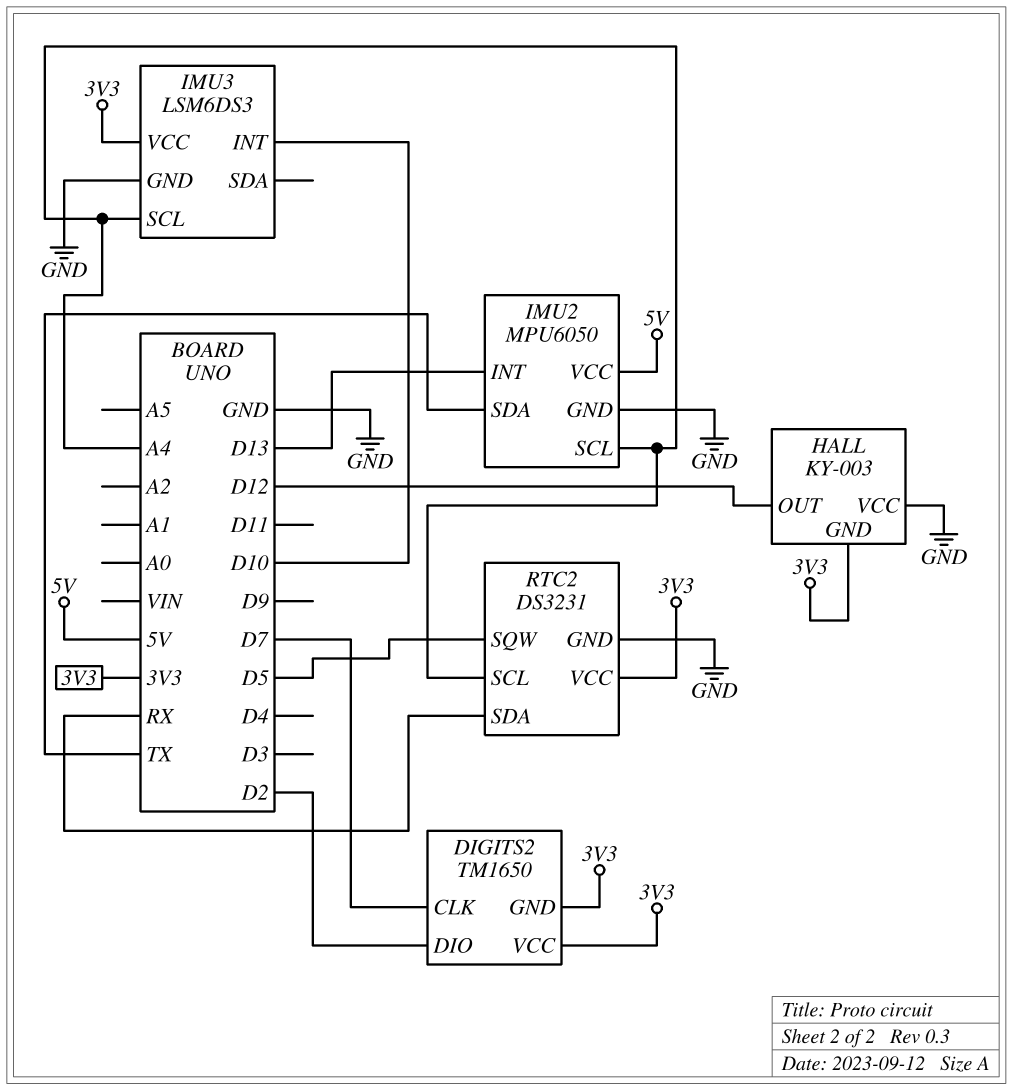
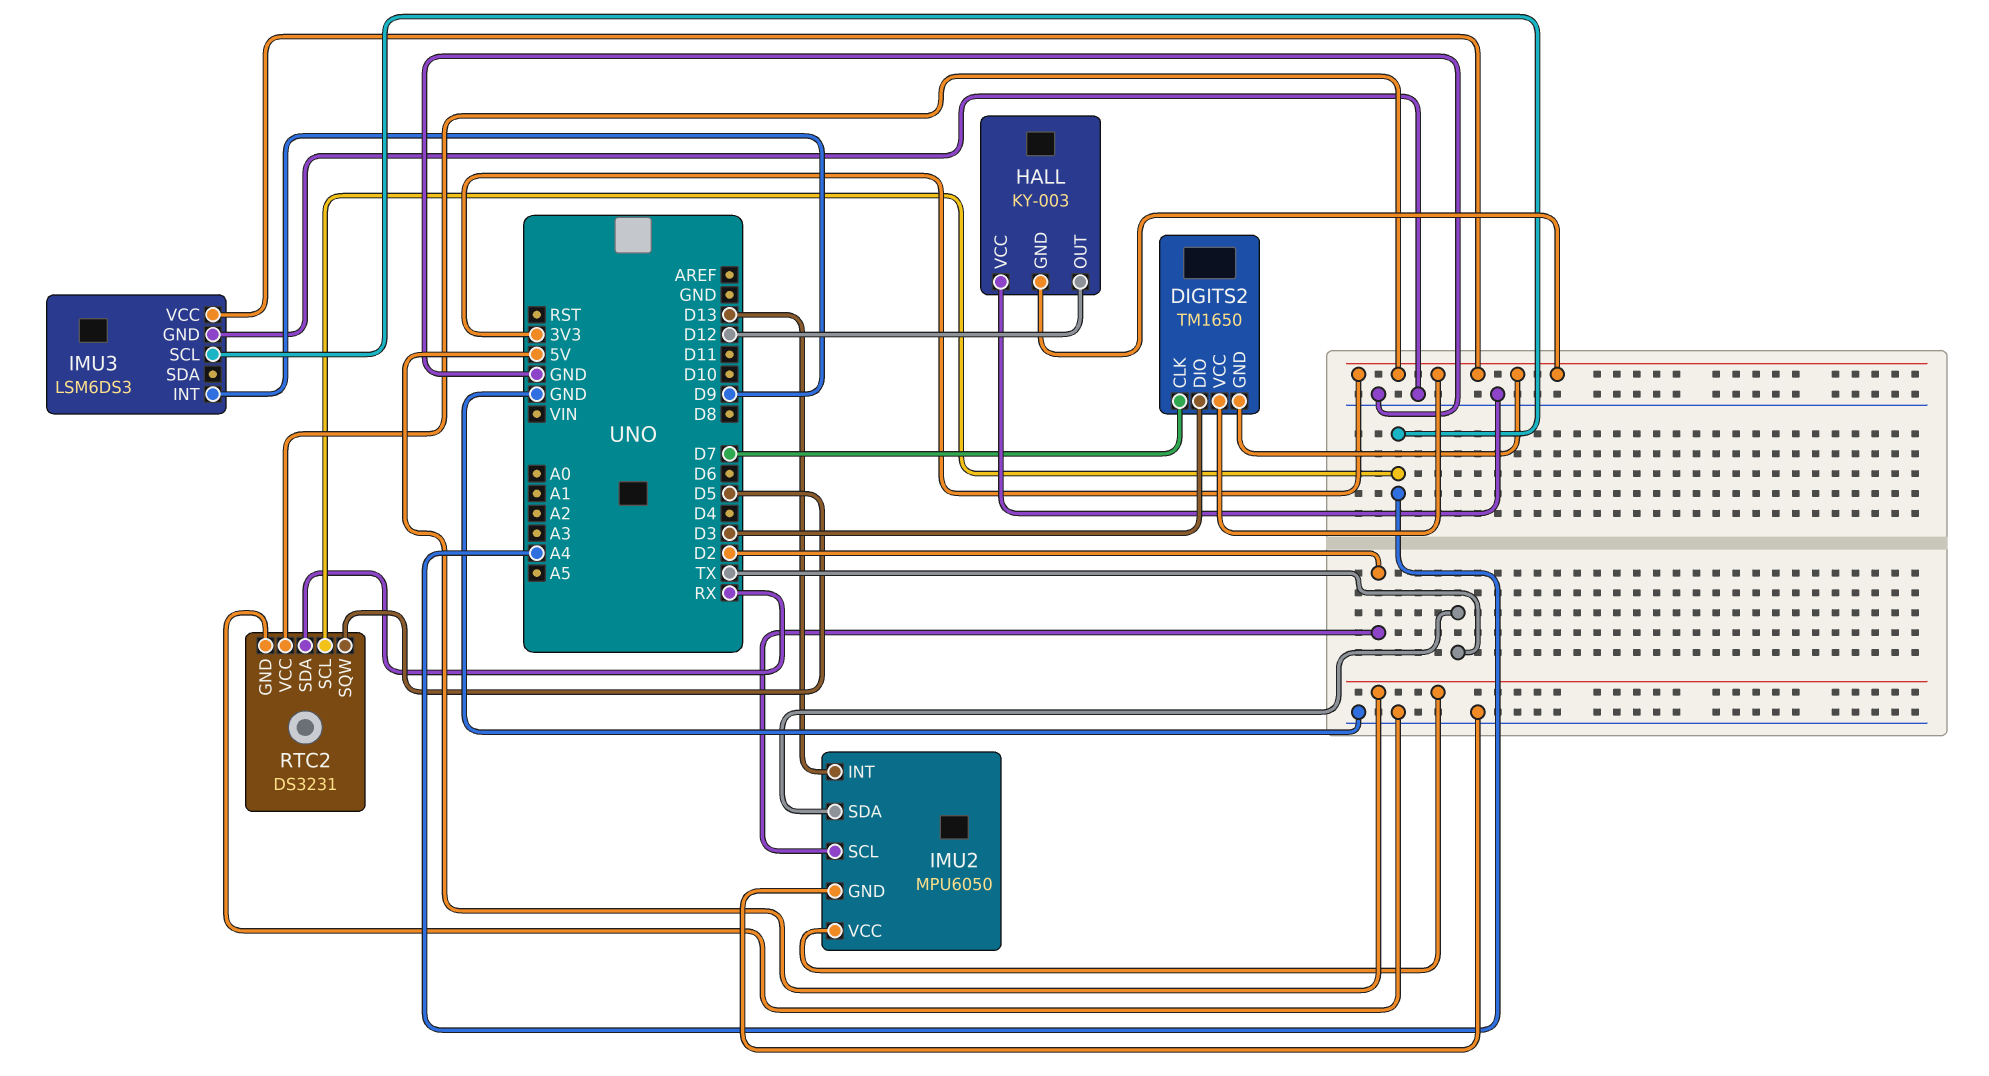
DIGITS2 pin DIO: D2 -> D3
IMU2 pin SCL: A4 -> D2
IMU3 pin INT: D10 -> D9

